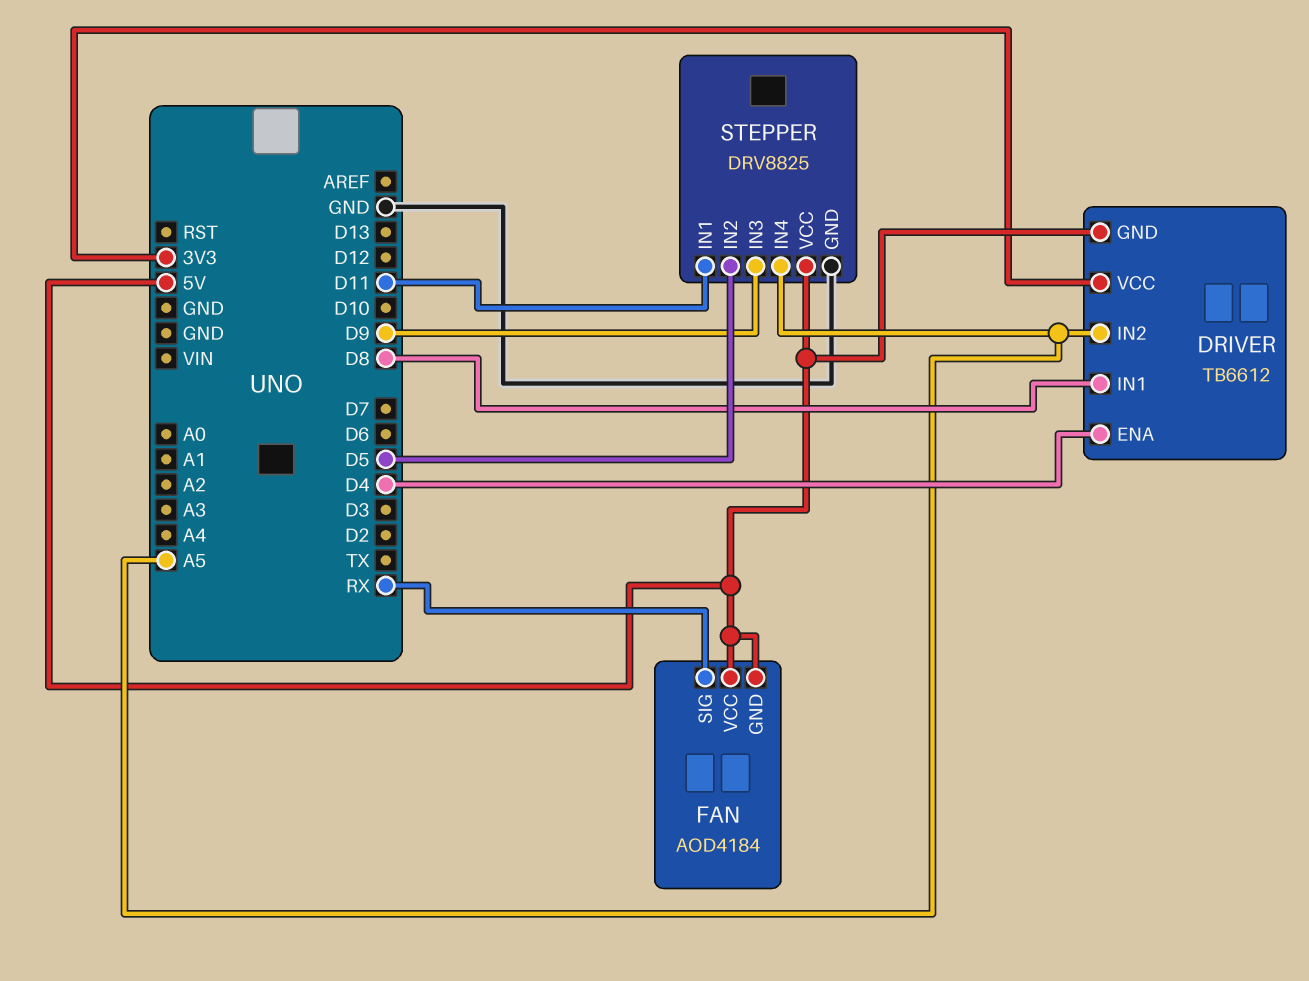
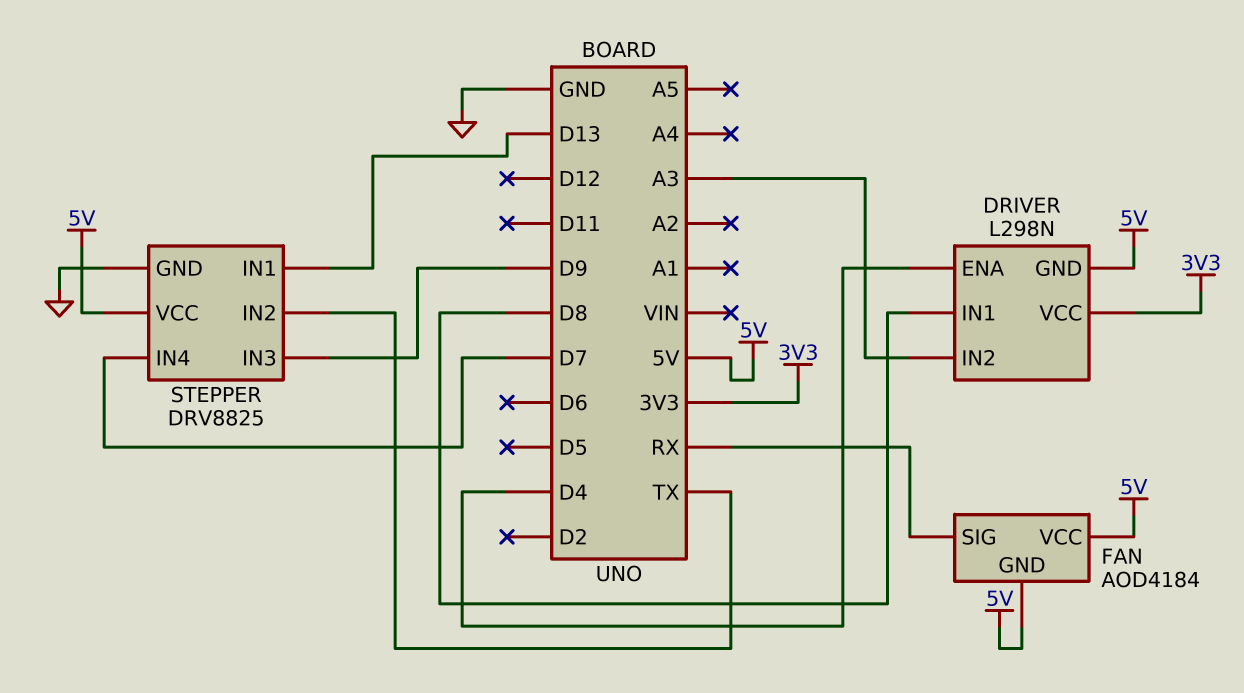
DRIVER: TB6612 -> L298N
DRIVER pin IN2: A5 -> A3
STEPPER pin IN1: D11 -> D13
STEPPER pin IN2: D5 -> TX
STEPPER pin IN4: A5 -> D7

